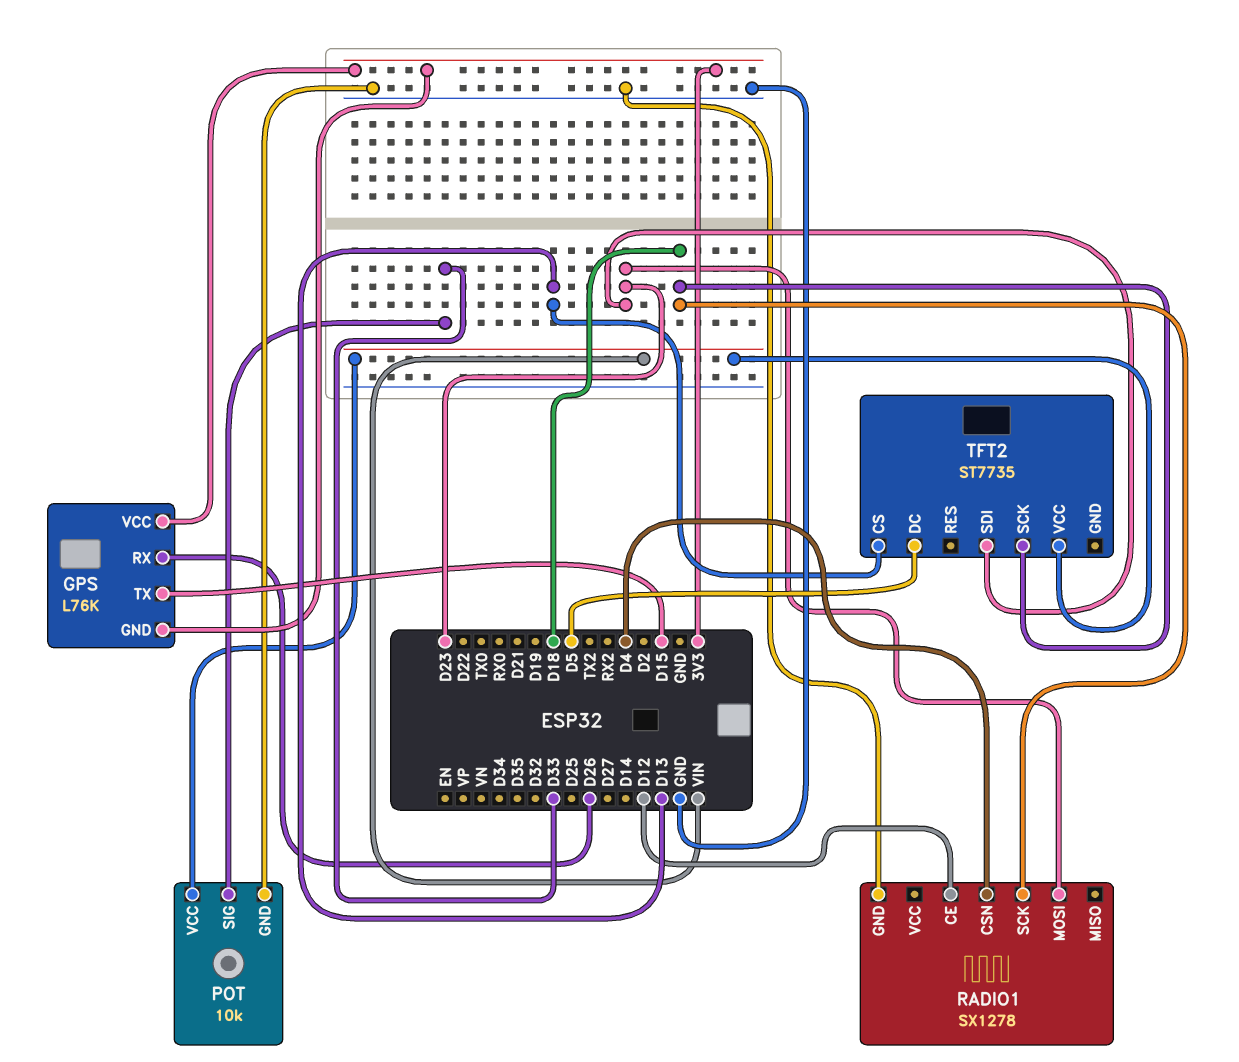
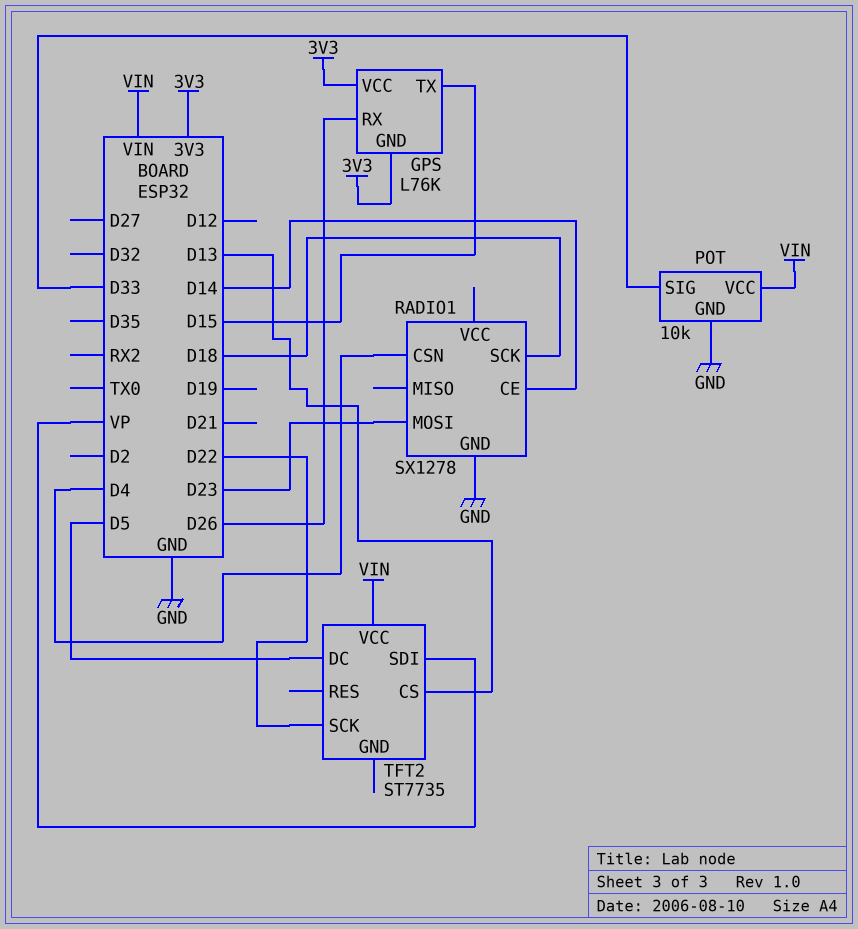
RADIO1 pin CE: D12 -> D14
TFT2 pin SCK: D18 -> D22
TFT2 pin SDI: D23 -> VP

